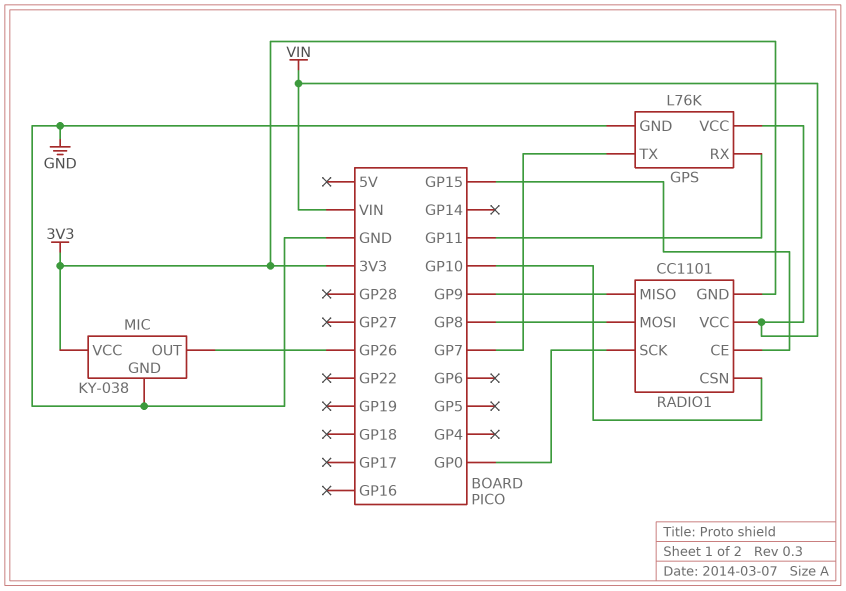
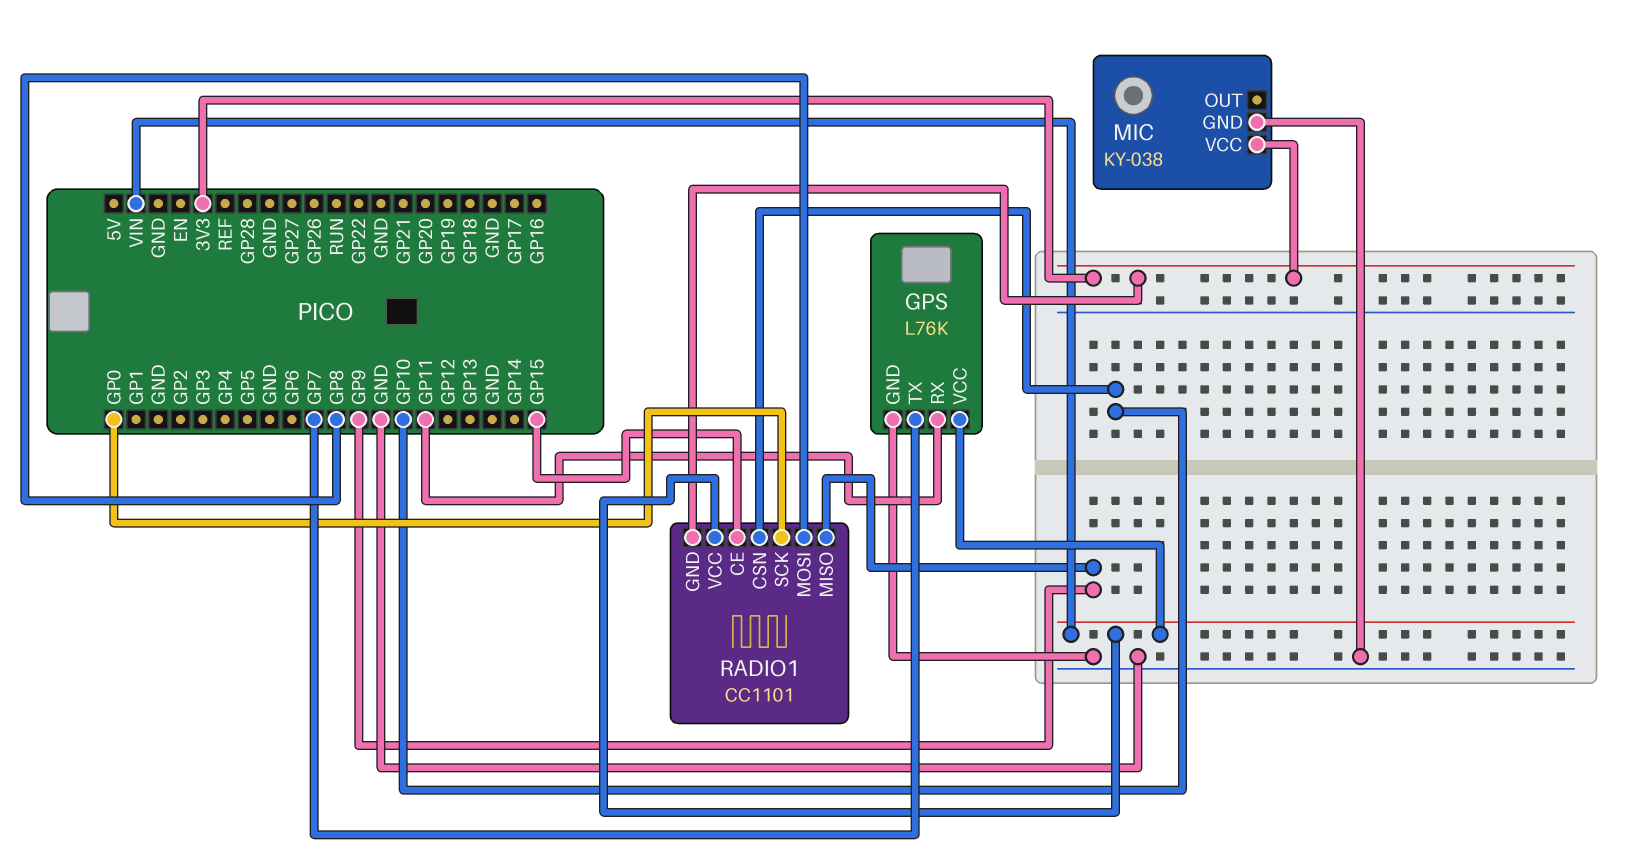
MIC pin OUT: GP26 -> none

